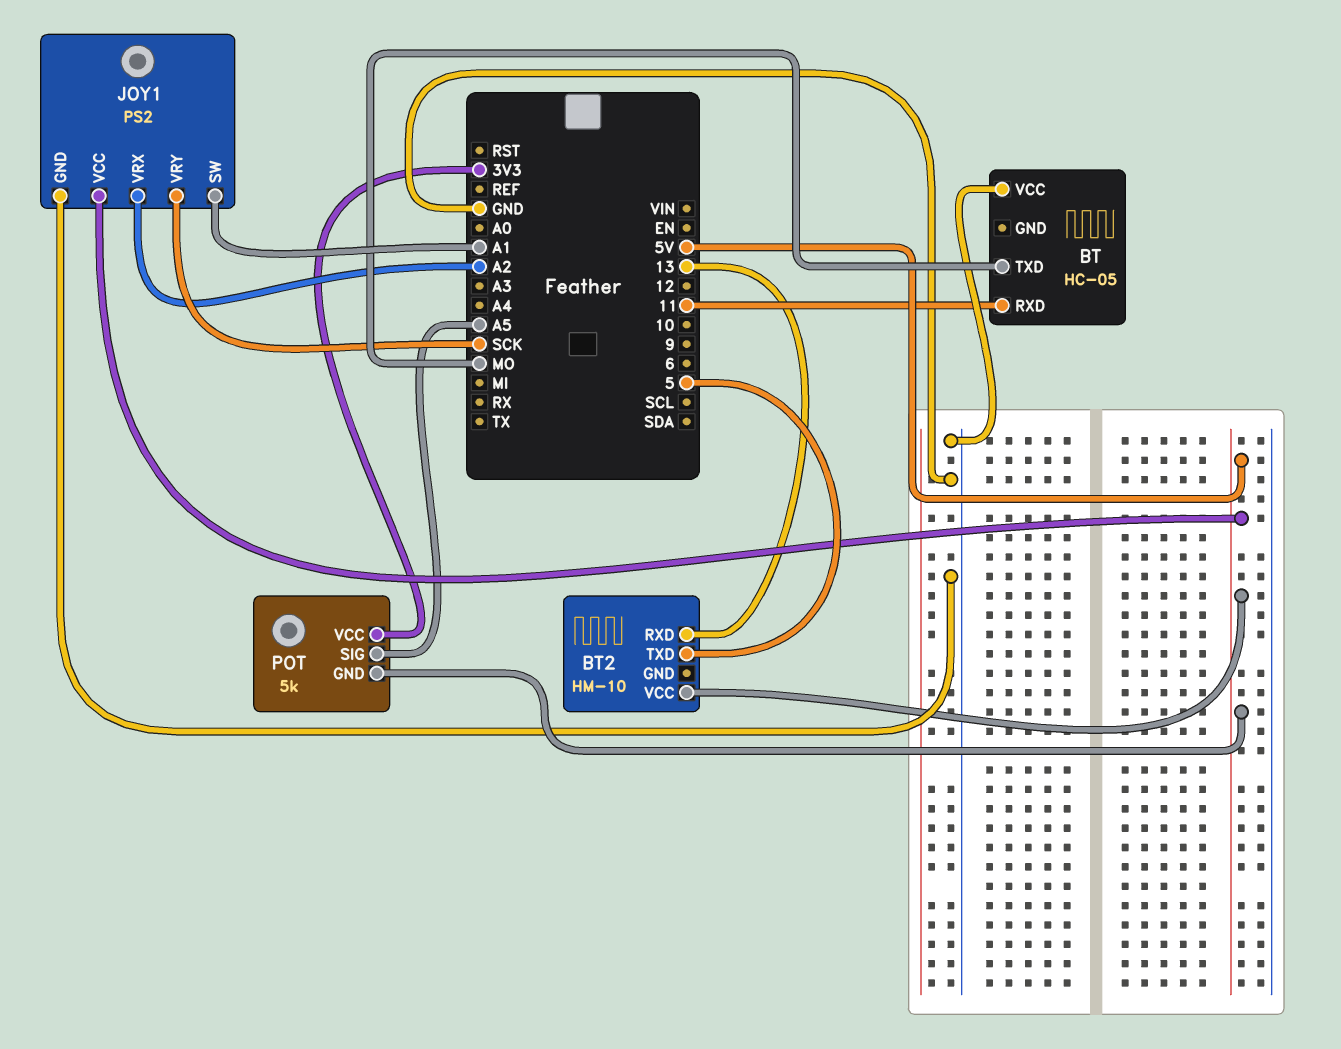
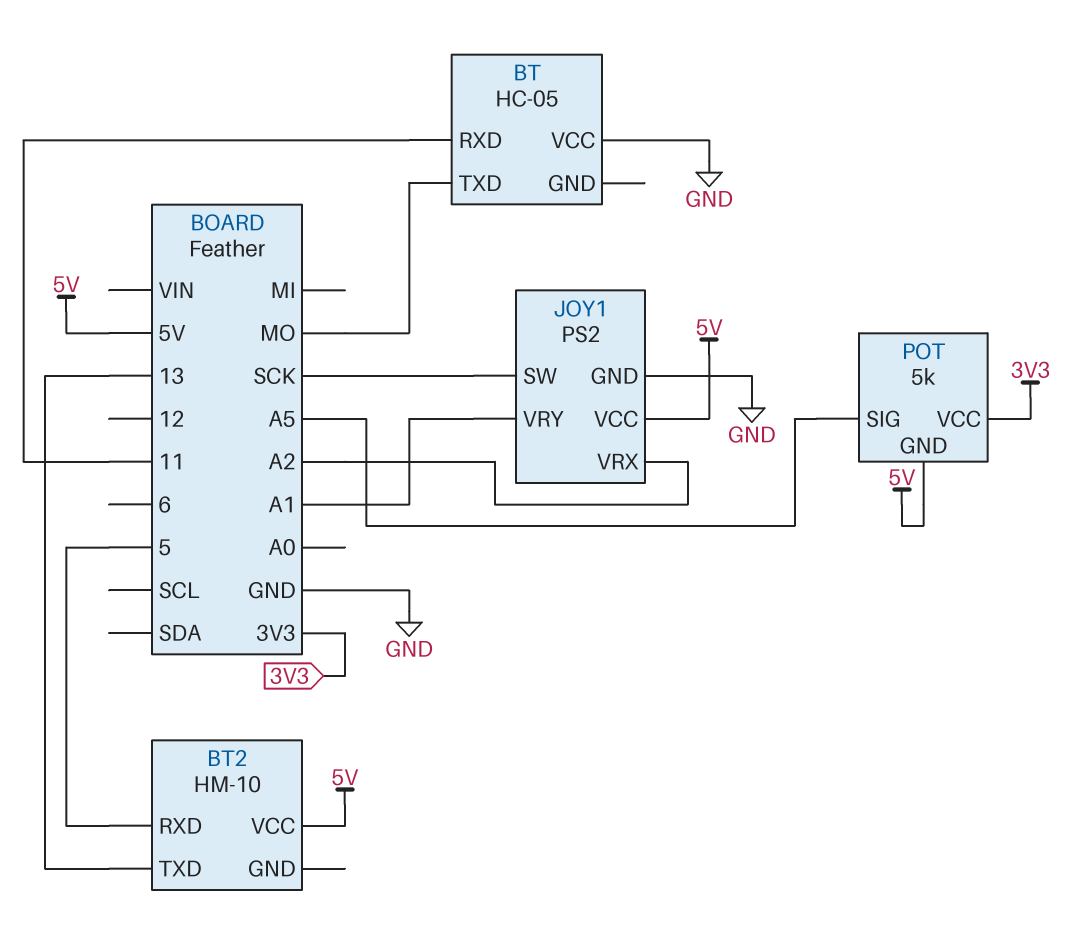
BT2 pin RXD: 13 -> 5
BT2 pin TXD: 5 -> 13
JOY1 pin SW: A1 -> SCK
JOY1 pin VRY: SCK -> A1

